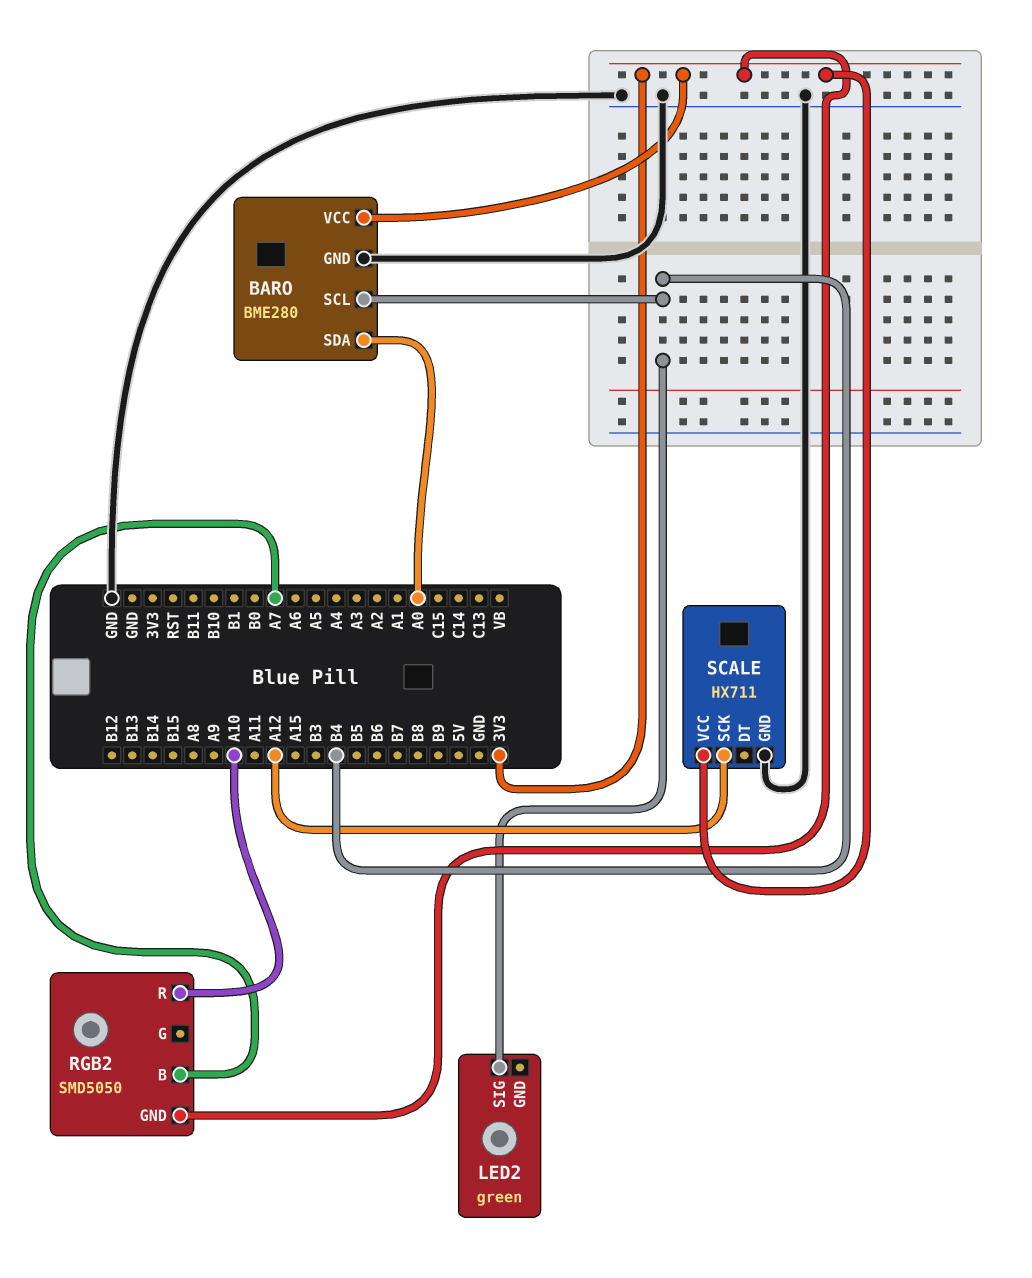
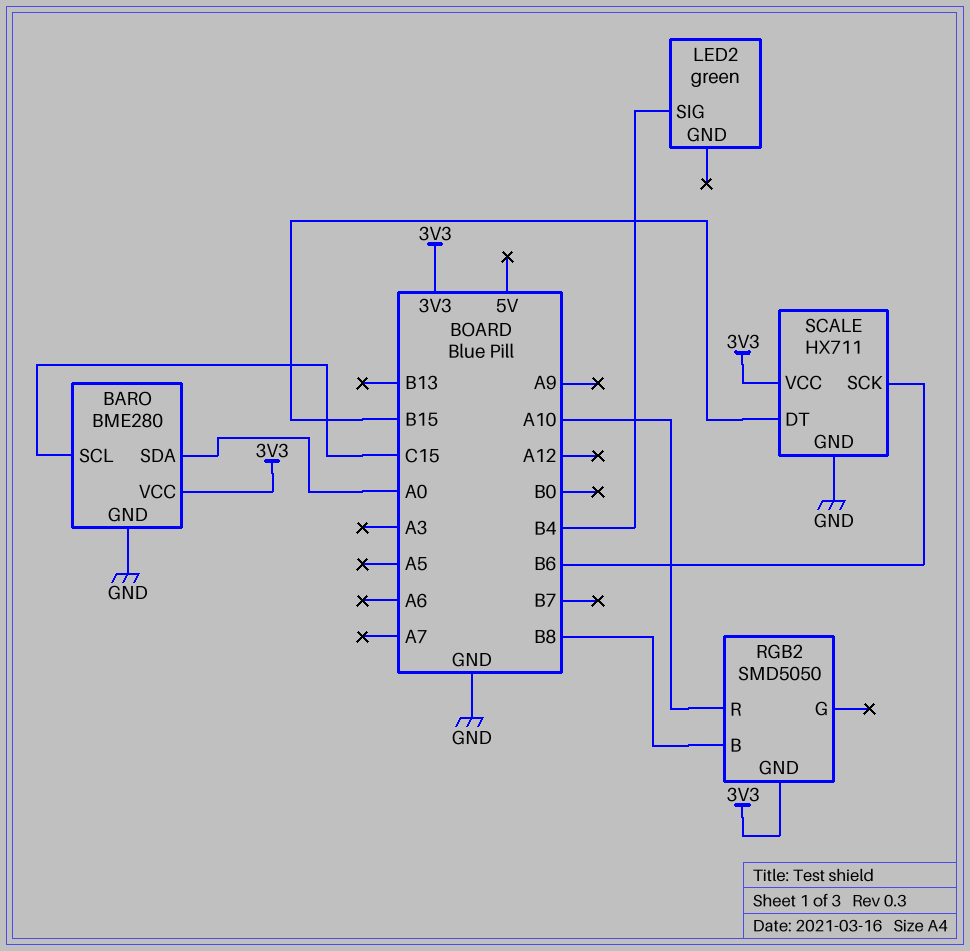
BARO pin SCL: B4 -> C15
RGB2 pin B: A7 -> B8
SCALE pin DT: none -> B15
SCALE pin SCK: A12 -> B6

